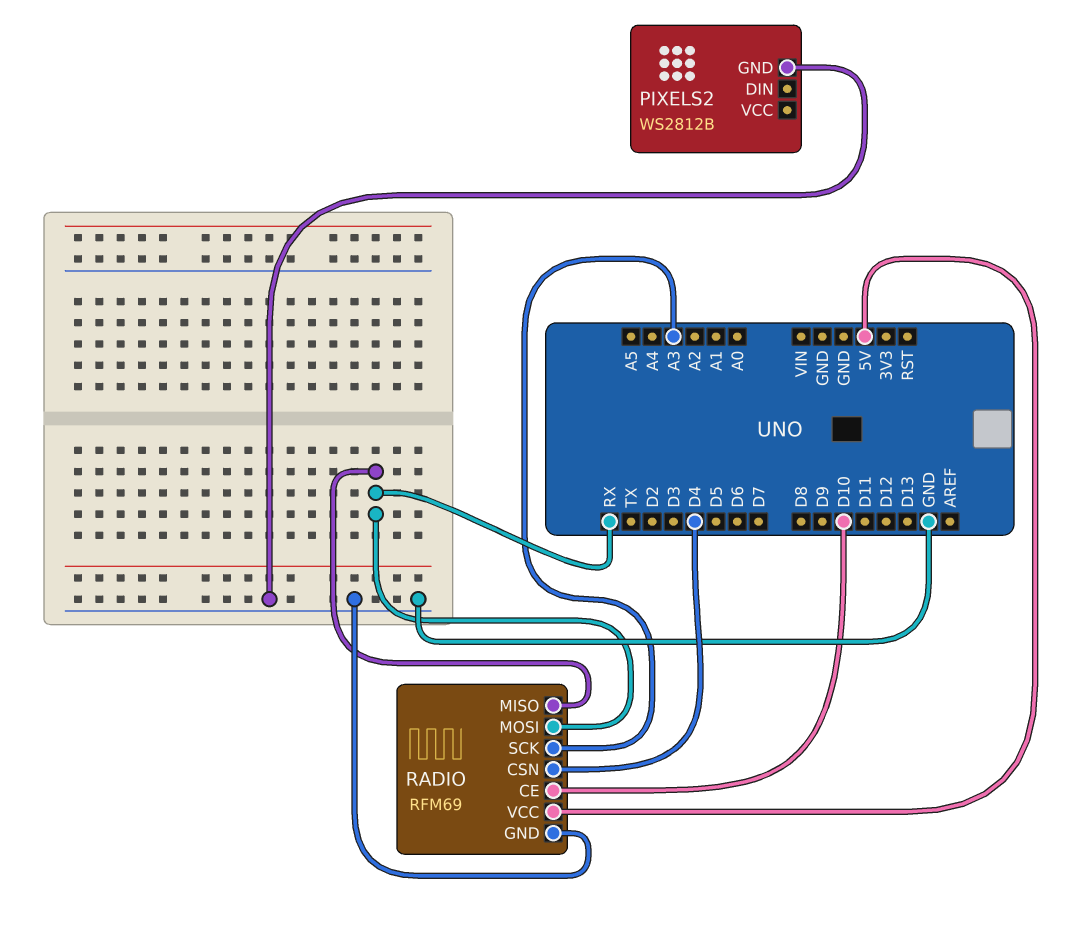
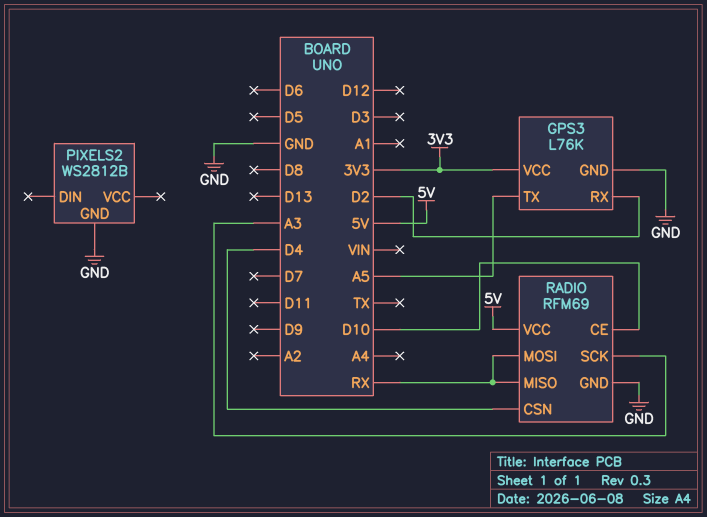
GPS3: none -> L76K
GPS3 pin GND: none -> GND
GPS3 pin RX: none -> D2
GPS3 pin TX: none -> A5
GPS3 pin VCC: none -> 3V3

